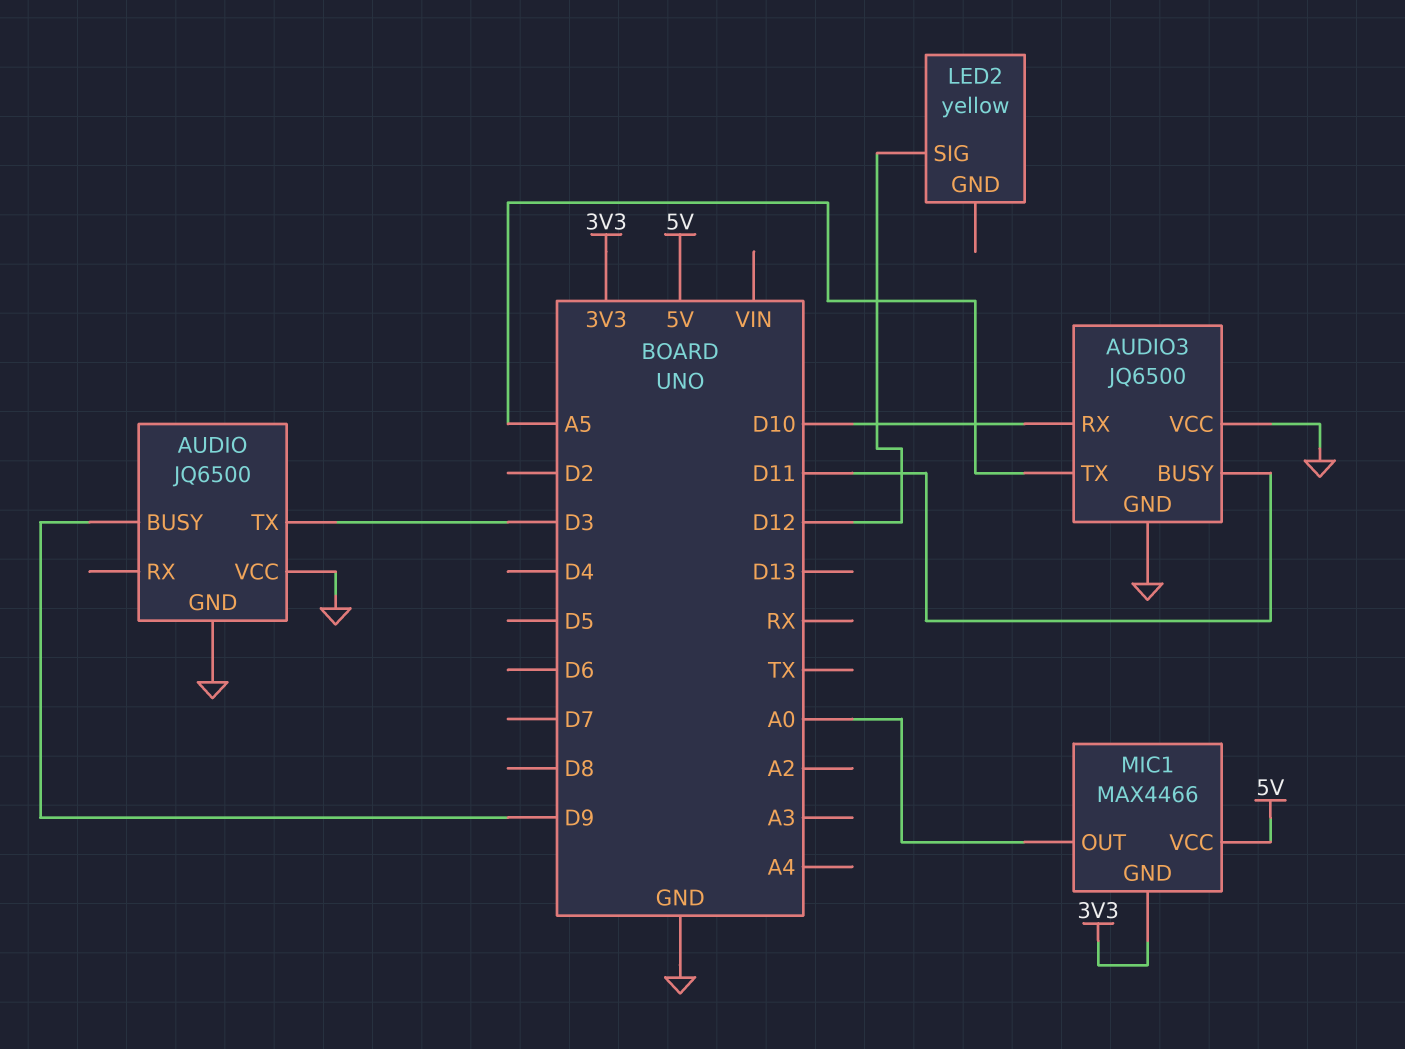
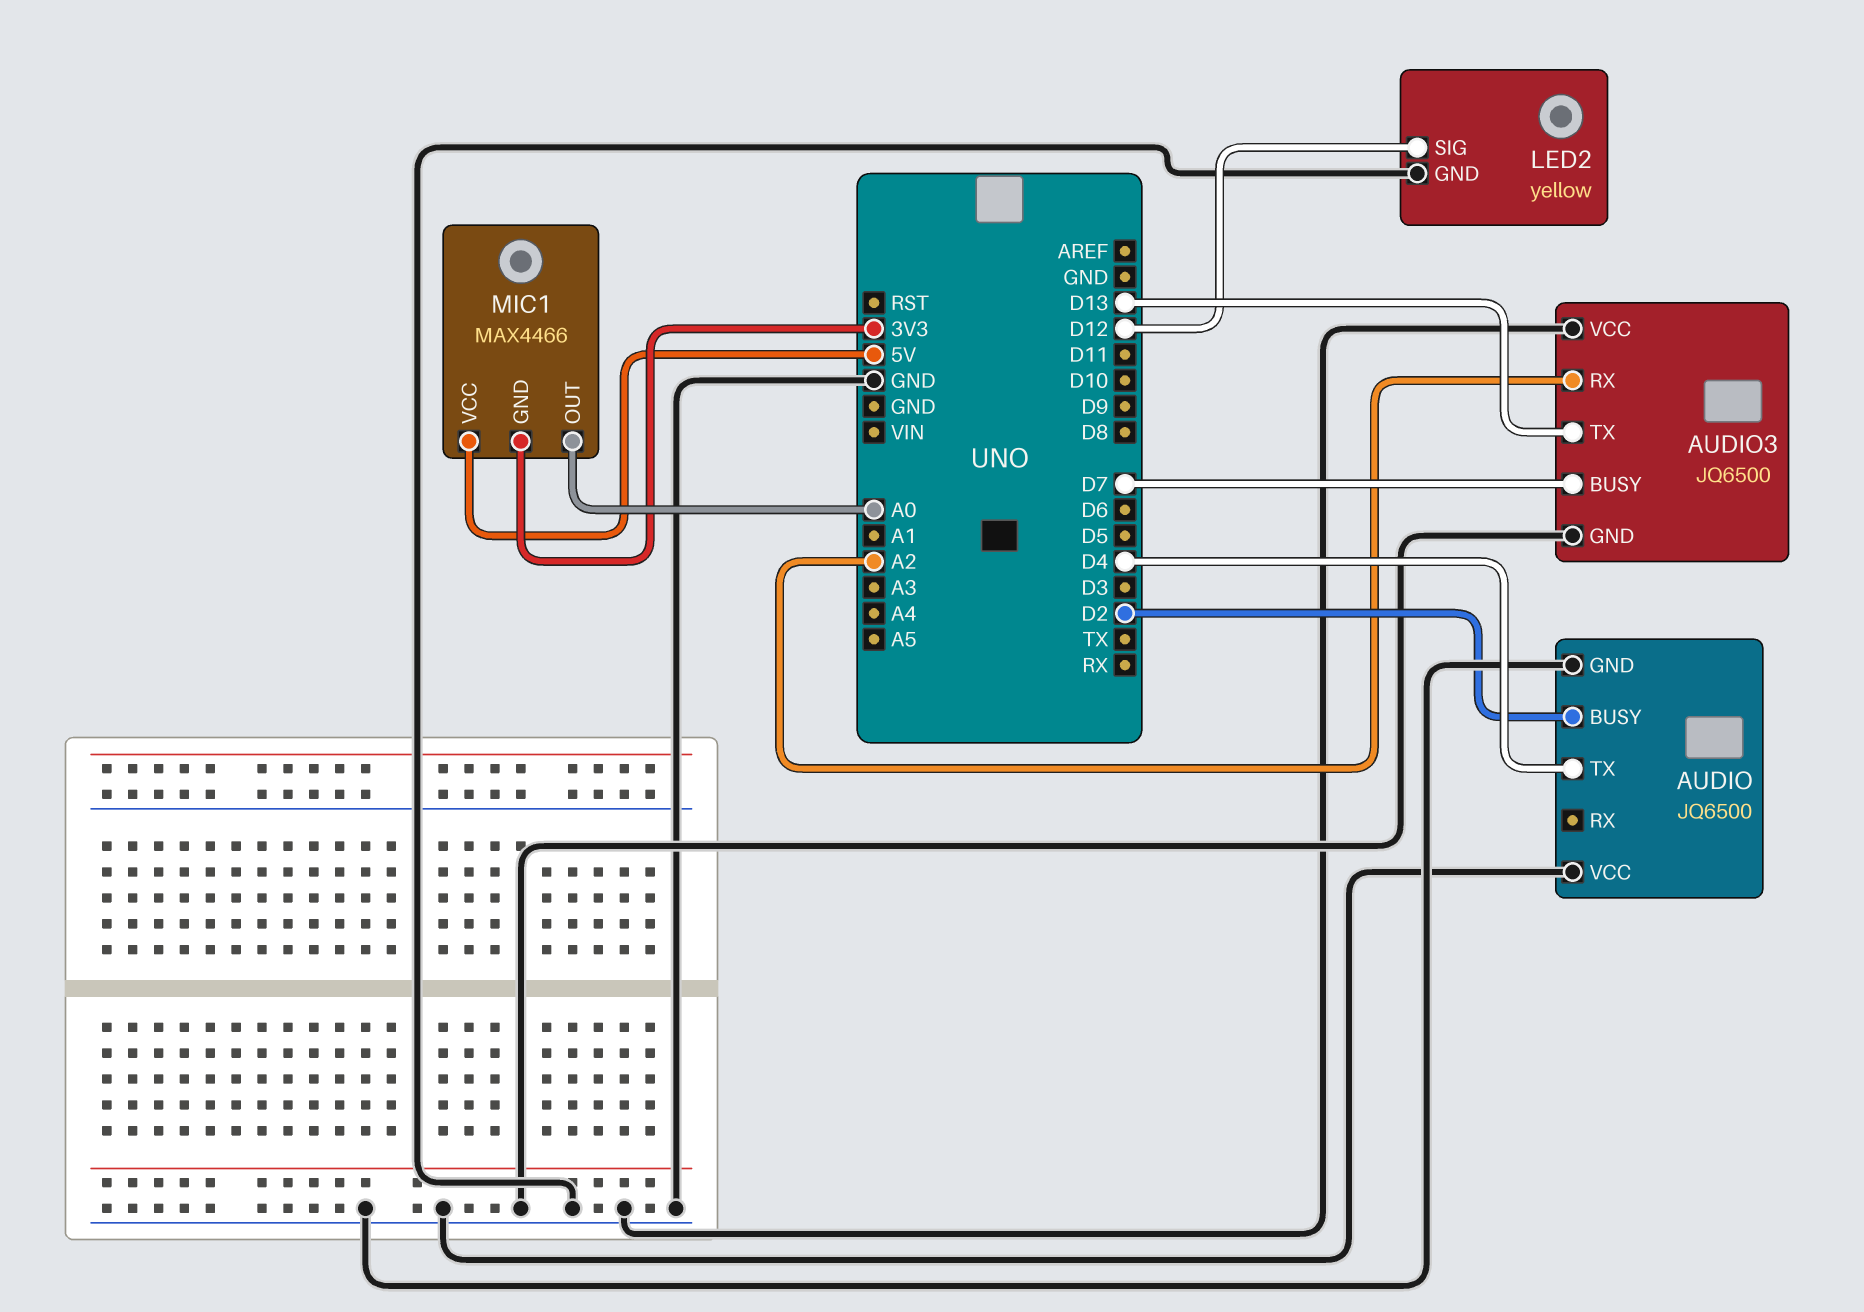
AUDIO pin BUSY: D9 -> D2
AUDIO pin TX: D3 -> D4
AUDIO3 pin BUSY: D11 -> D7
AUDIO3 pin RX: D10 -> A2
AUDIO3 pin TX: A5 -> D13
LED2 pin GND: none -> GND

